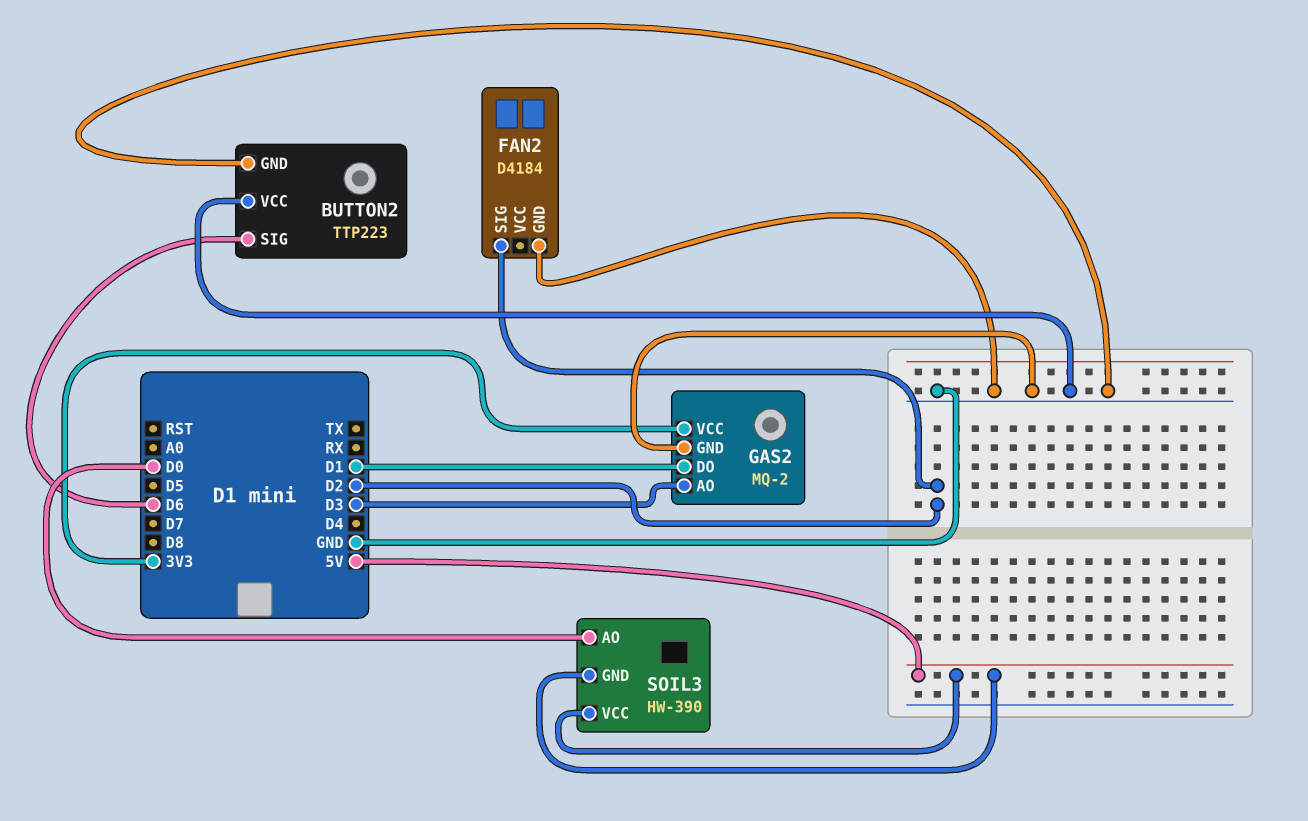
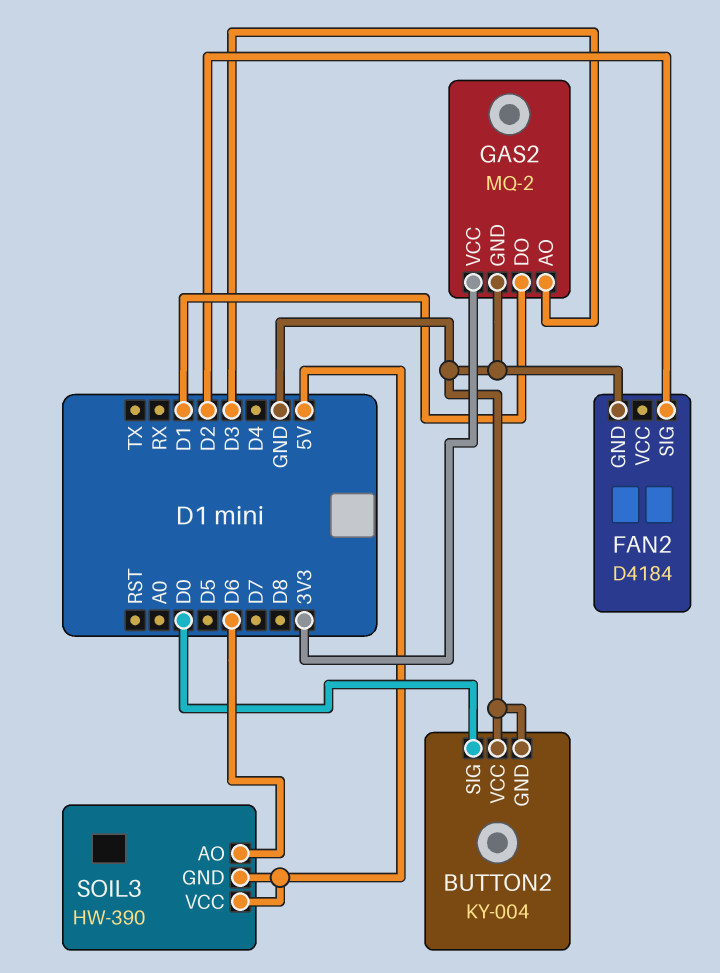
BUTTON2: TTP223 -> KY-004
BUTTON2 pin SIG: D6 -> D0
SOIL3 pin AO: D0 -> D6

